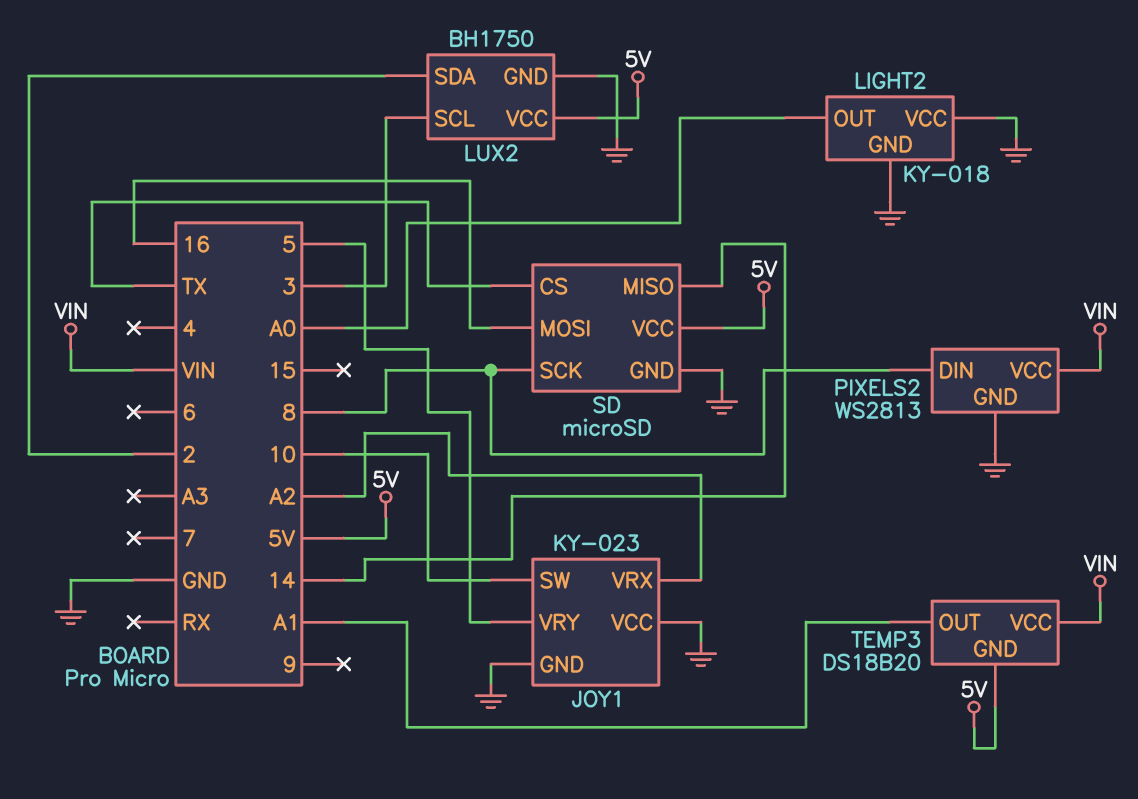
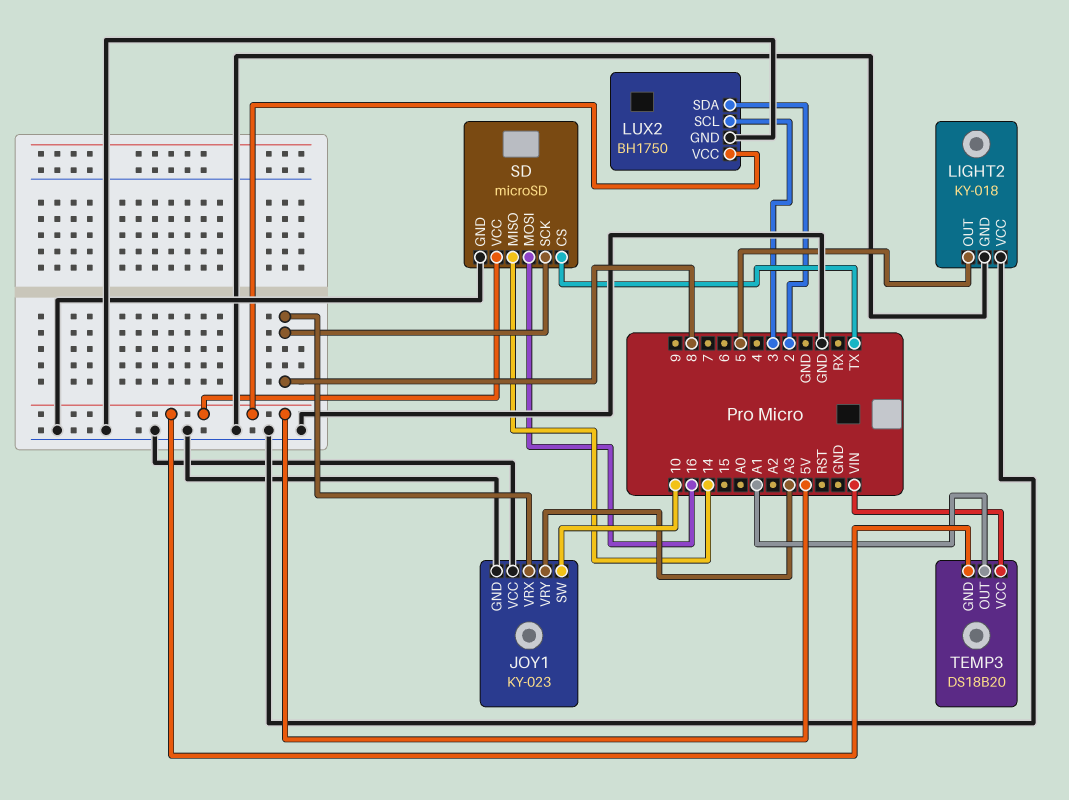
JOY1 pin VRX: A2 -> 8
JOY1 pin VRY: 5 -> A3
LIGHT2 pin OUT: A0 -> 5
PIXELS2: WS2813 -> none
PIXELS2 pin DIN: 8 -> none
PIXELS2 pin GND: GND -> none
PIXELS2 pin VCC: VIN -> none

